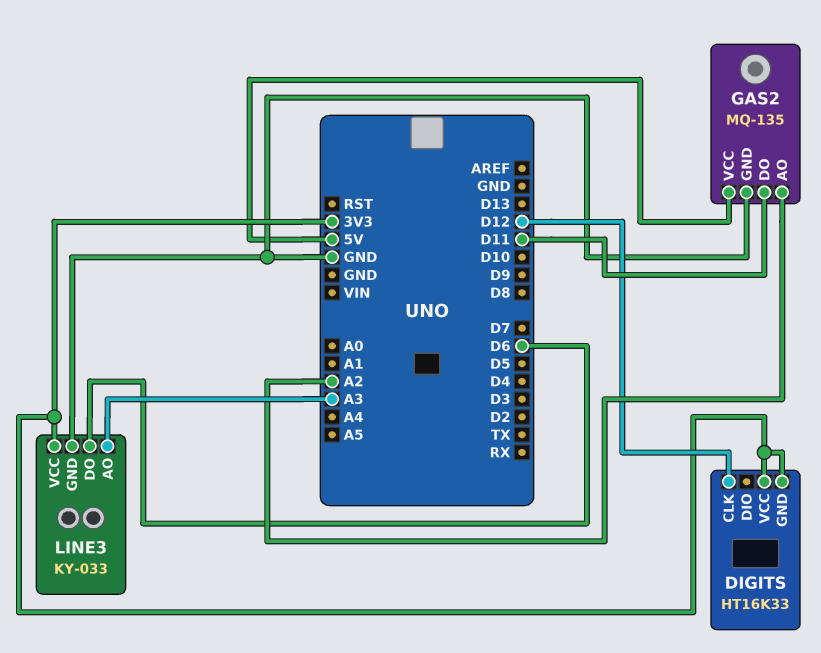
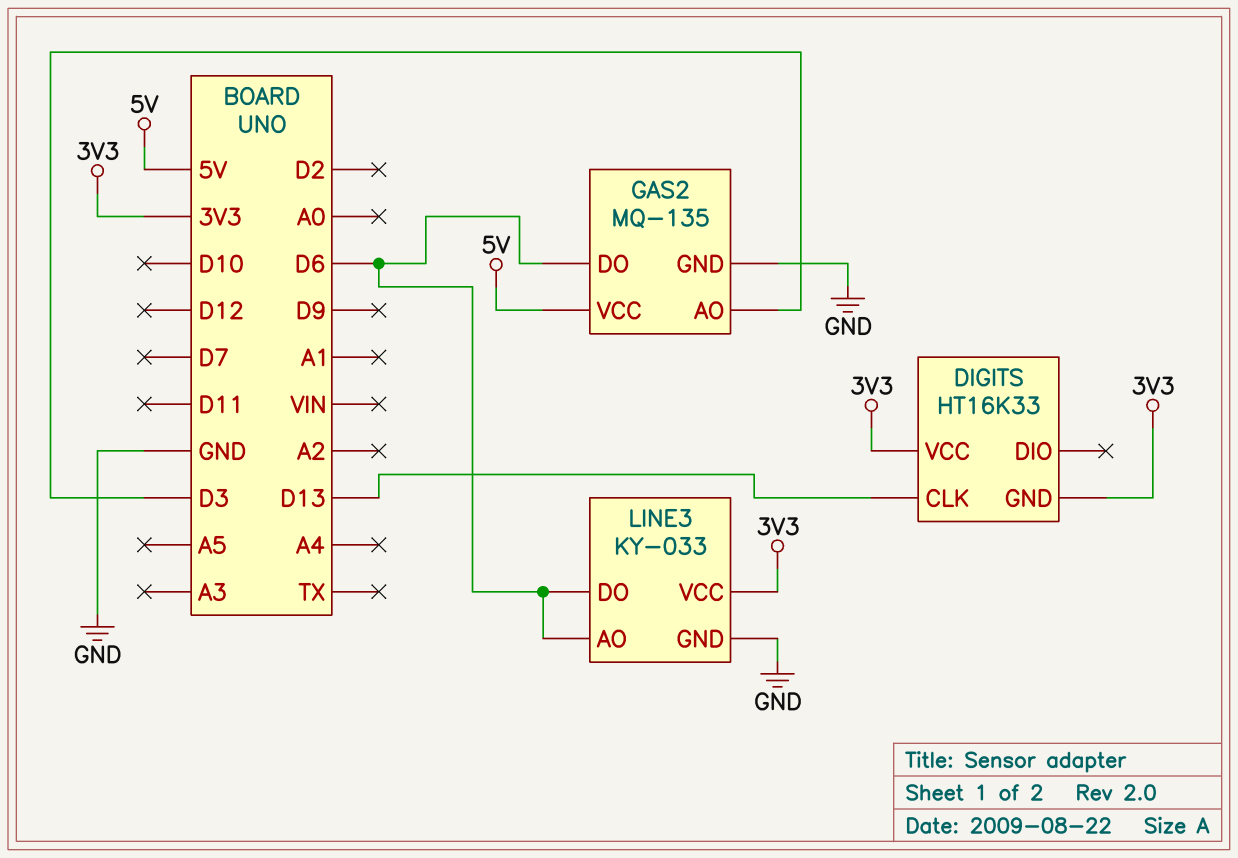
DIGITS pin CLK: D12 -> D13
GAS2 pin AO: A2 -> D3
GAS2 pin DO: D11 -> D6
LINE3 pin AO: A3 -> D6

